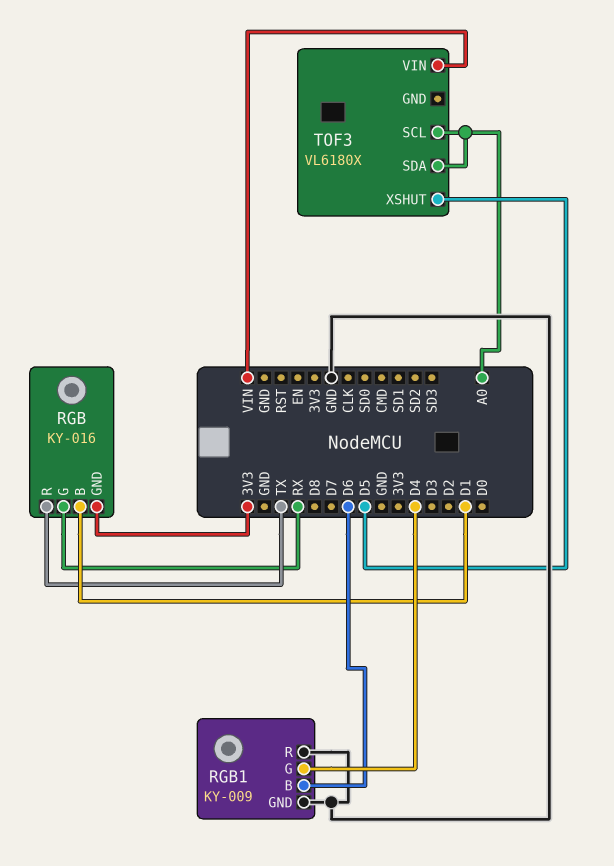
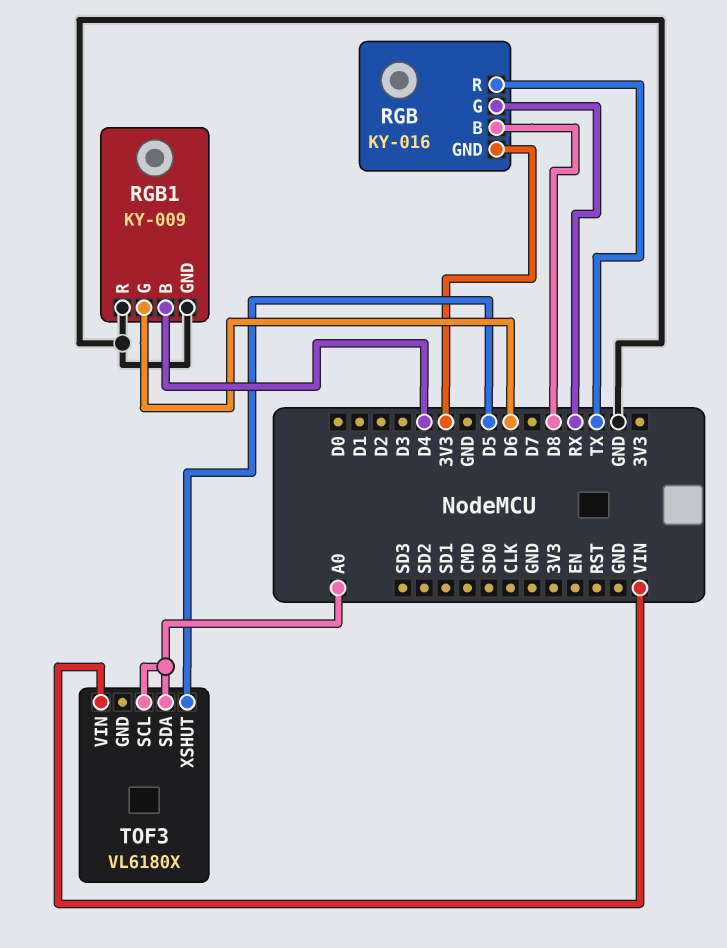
RGB pin B: D1 -> D8
RGB1 pin B: D6 -> D4
RGB1 pin G: D4 -> D6

